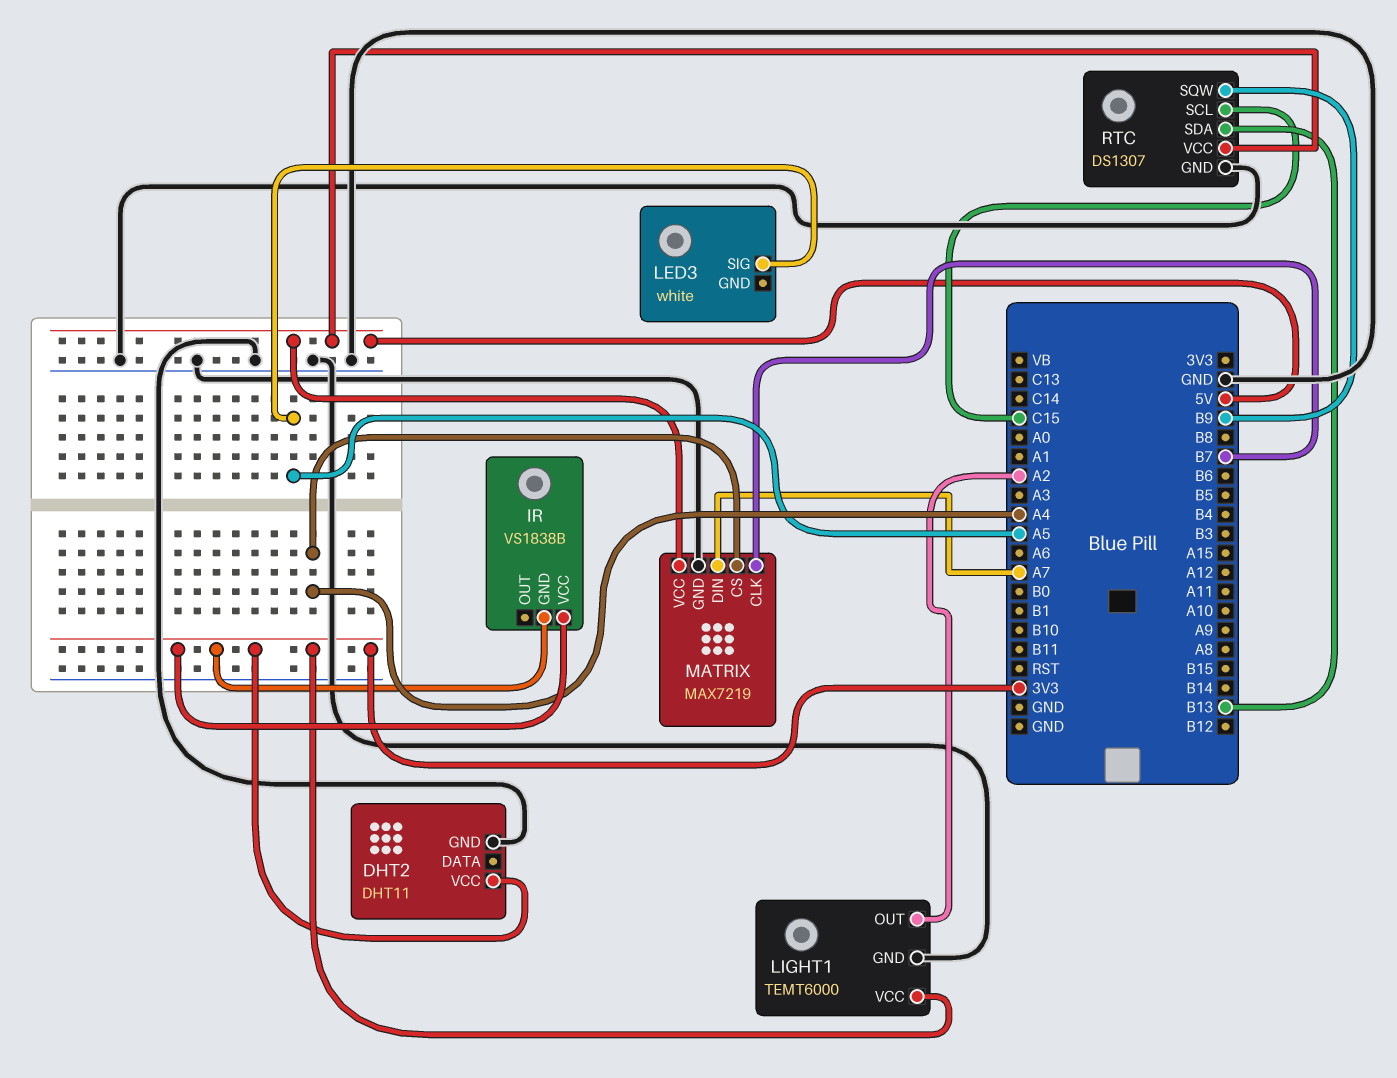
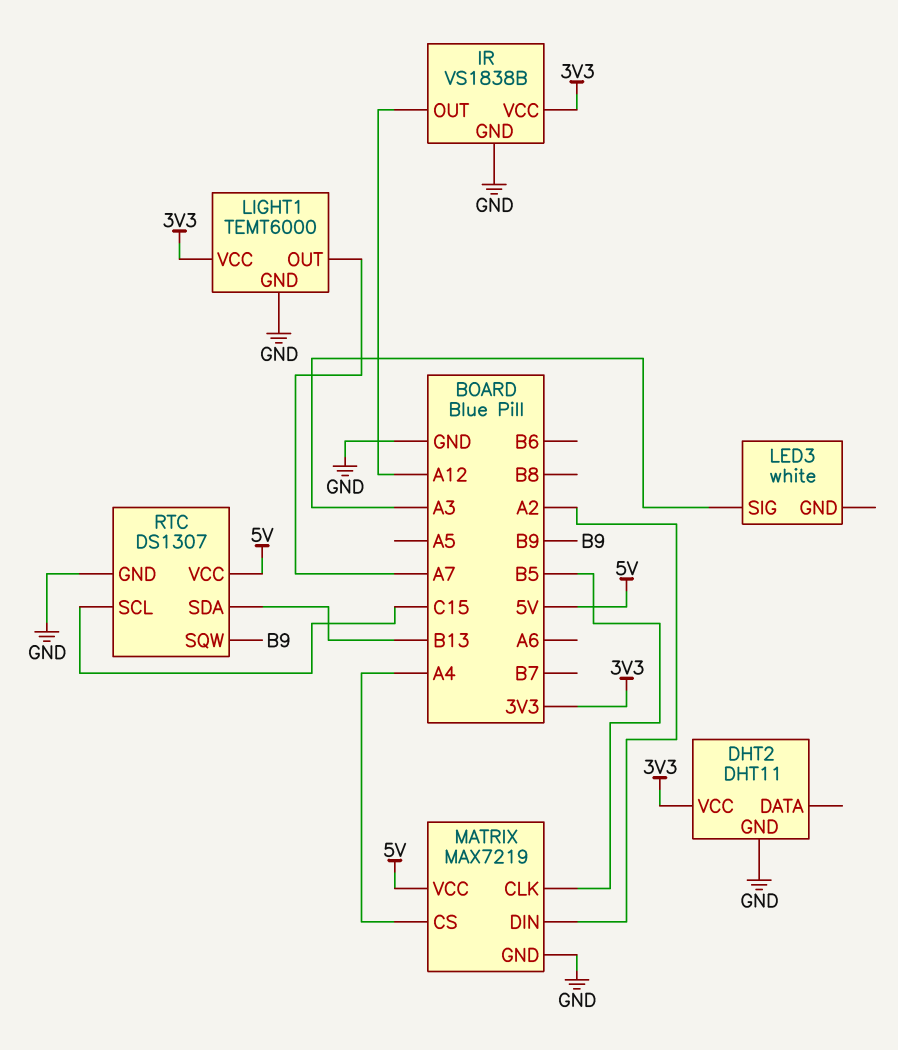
IR pin GND: 3V3 -> GND
IR pin OUT: none -> A12
LED3 pin SIG: A5 -> A3
LIGHT1 pin OUT: A2 -> A7
MATRIX pin CLK: B7 -> B5
MATRIX pin DIN: A7 -> A2

